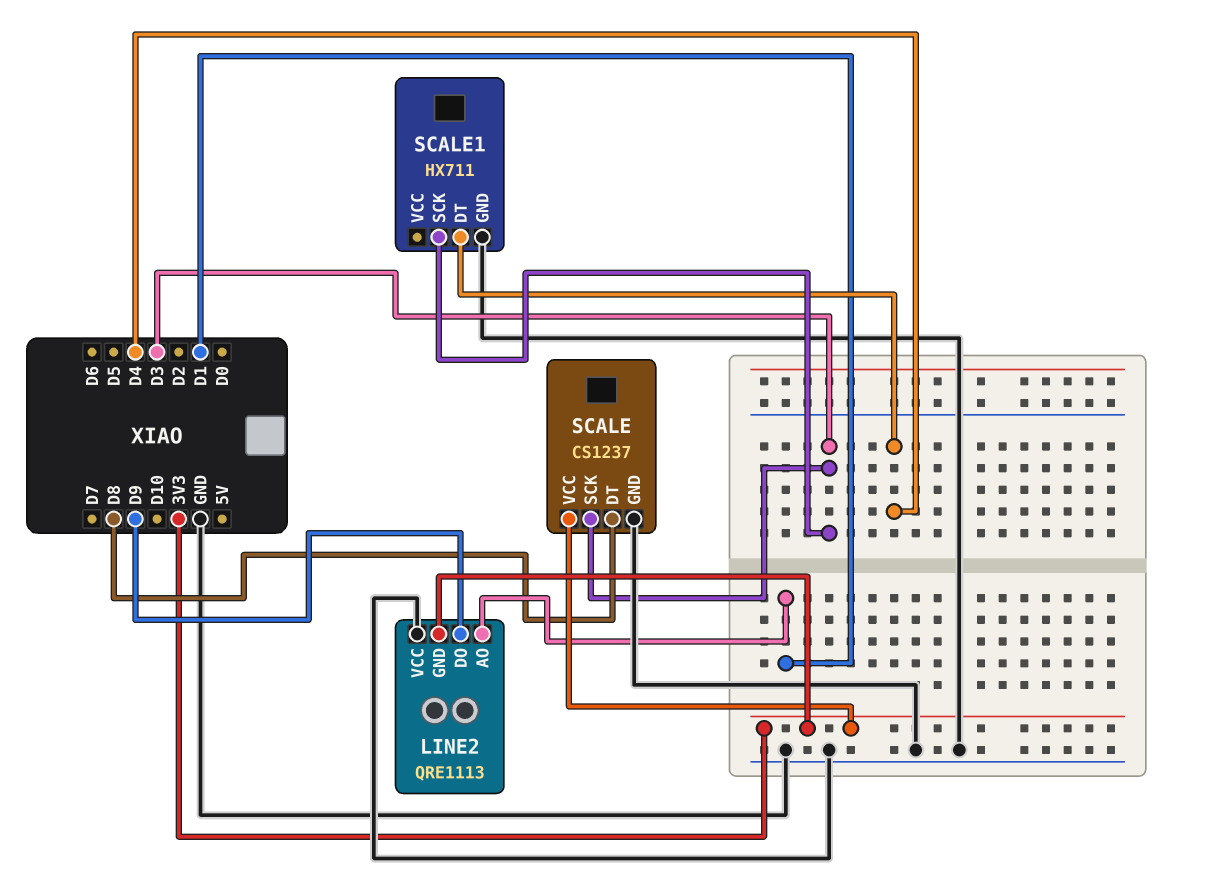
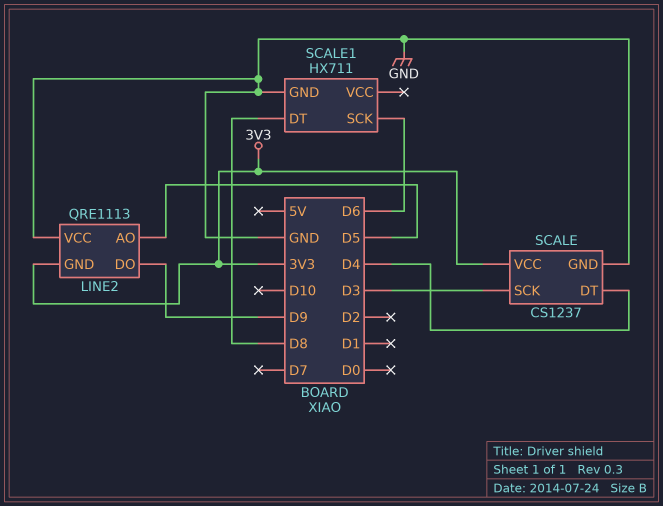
LINE2 pin AO: D1 -> D5
SCALE pin DT: D8 -> D4
SCALE1 pin DT: D4 -> D8
SCALE1 pin SCK: D3 -> D6

